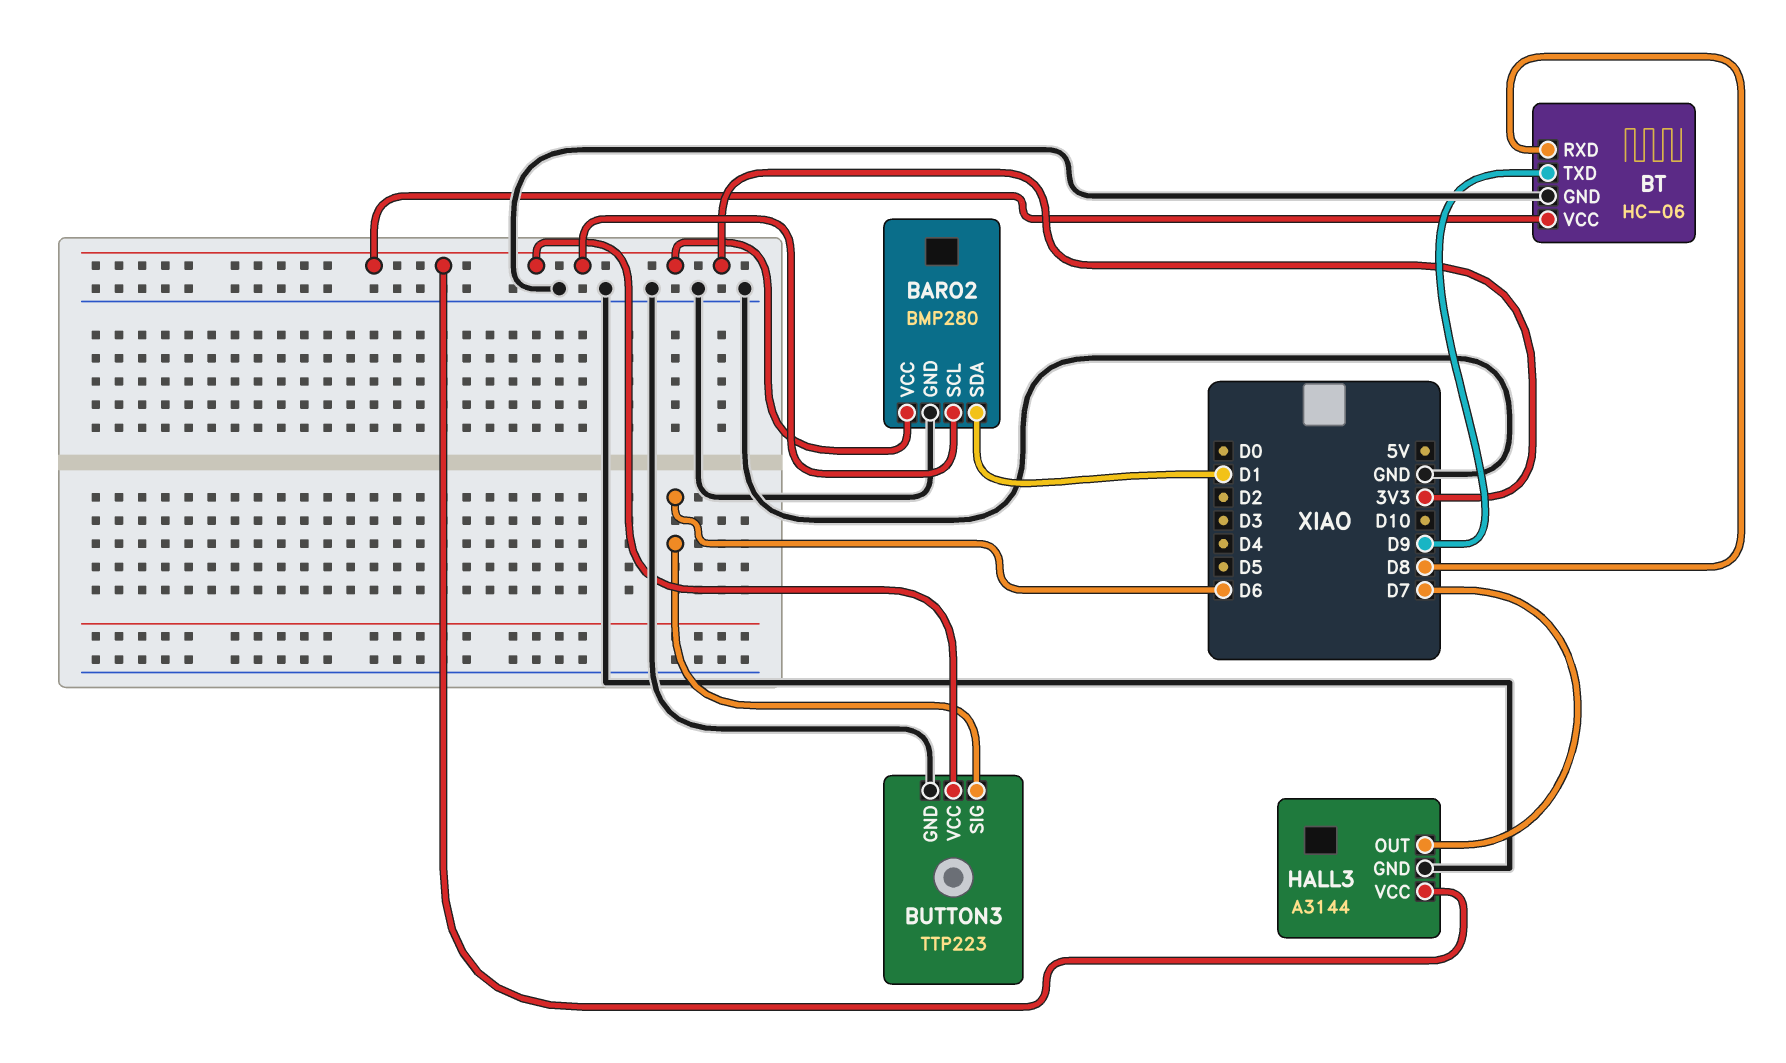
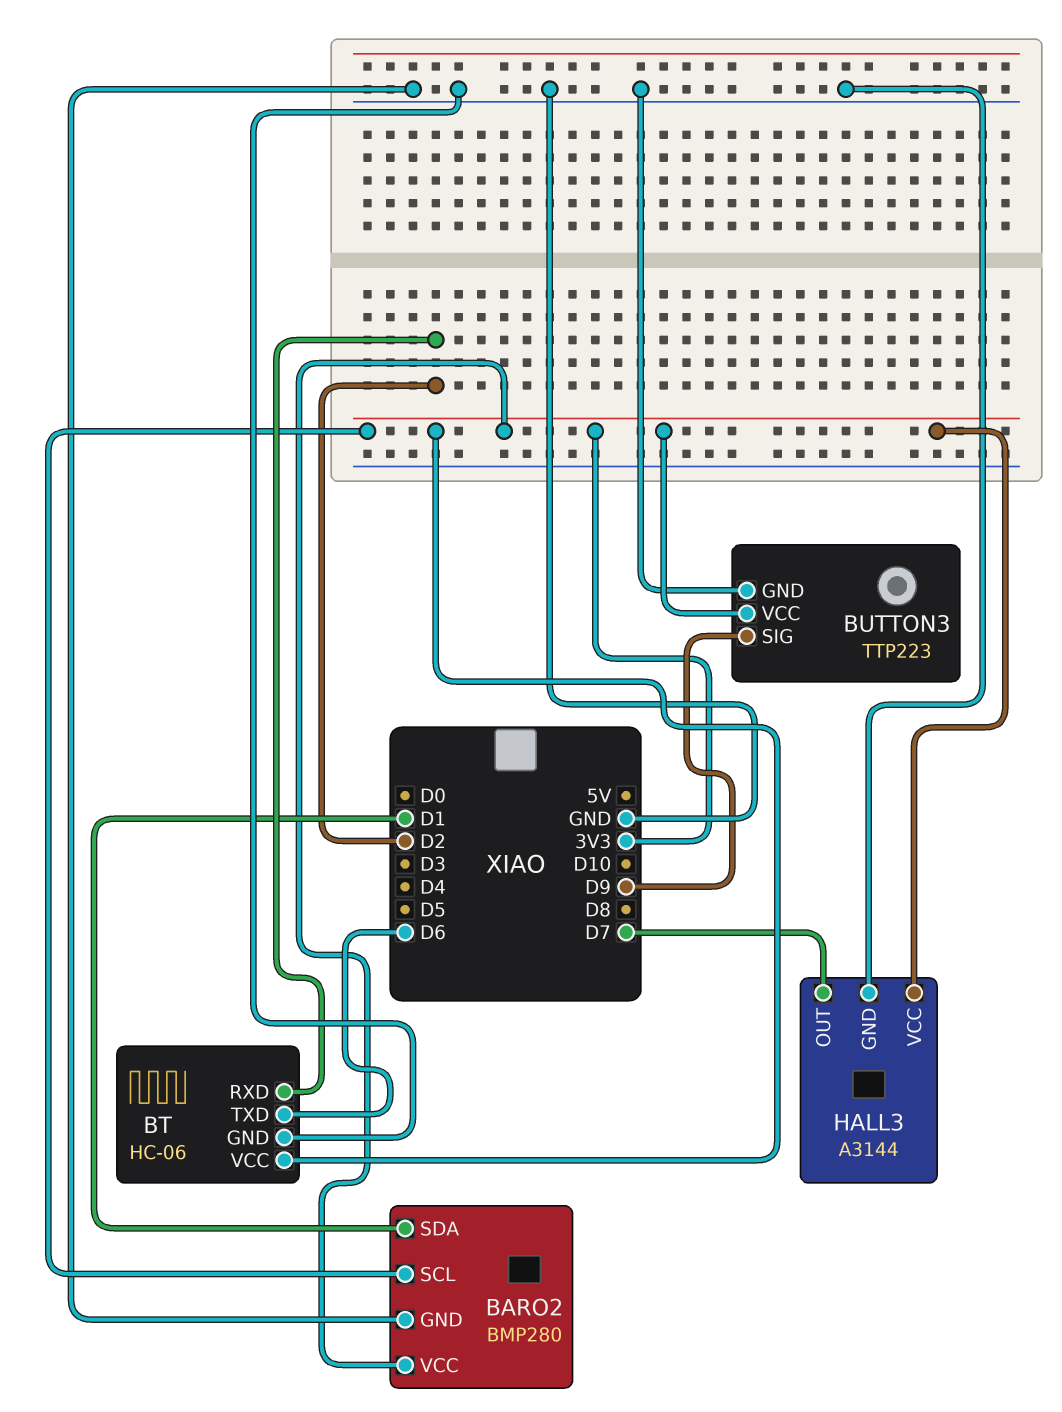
BT pin RXD: D8 -> D2
BT pin TXD: D9 -> D6
BUTTON3 pin SIG: D6 -> D9

